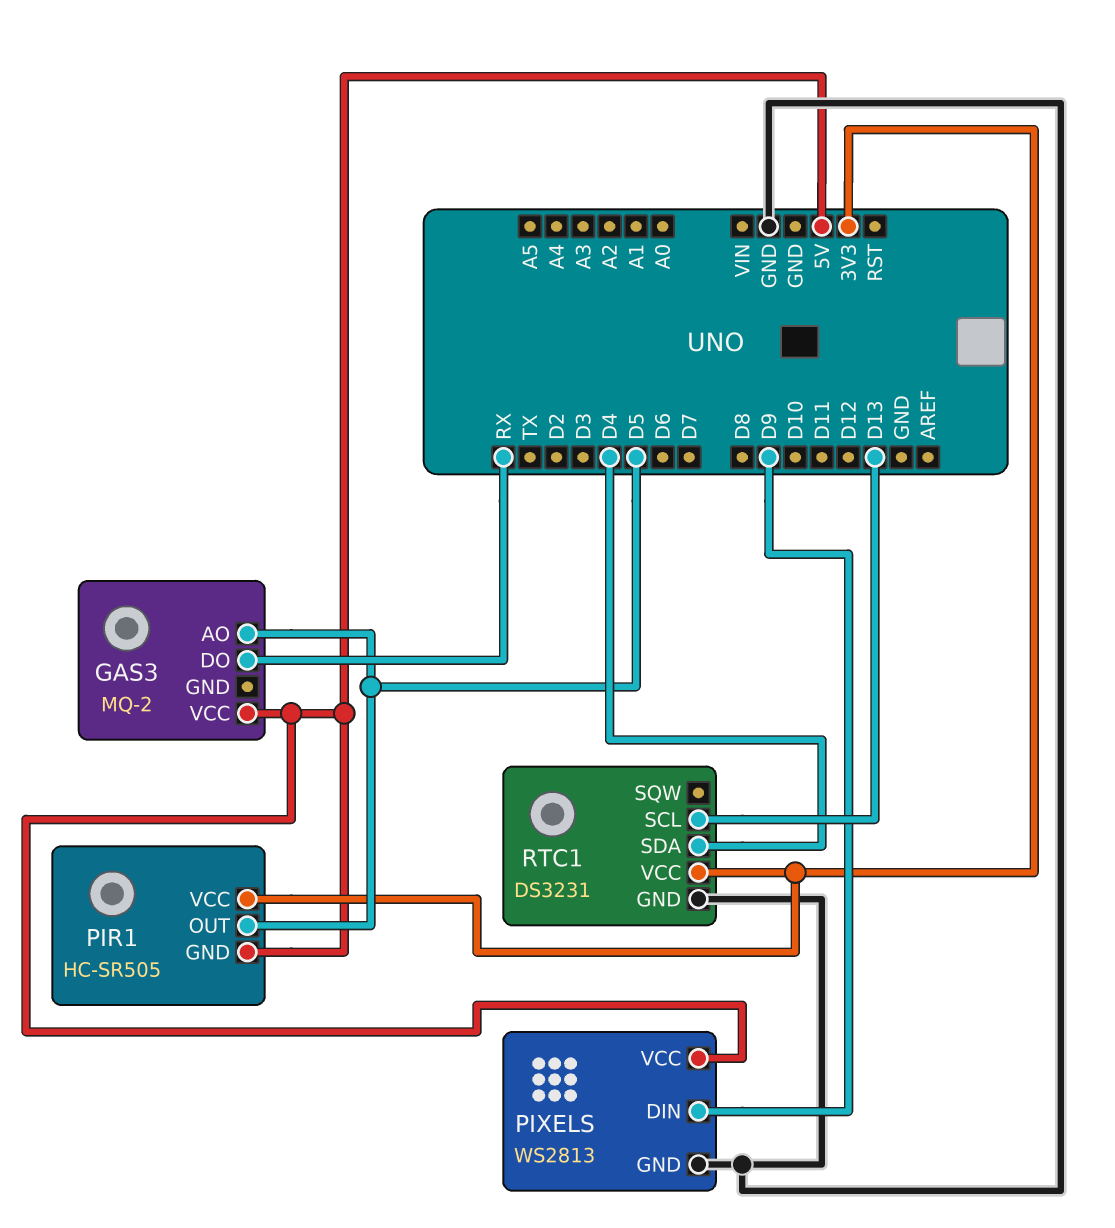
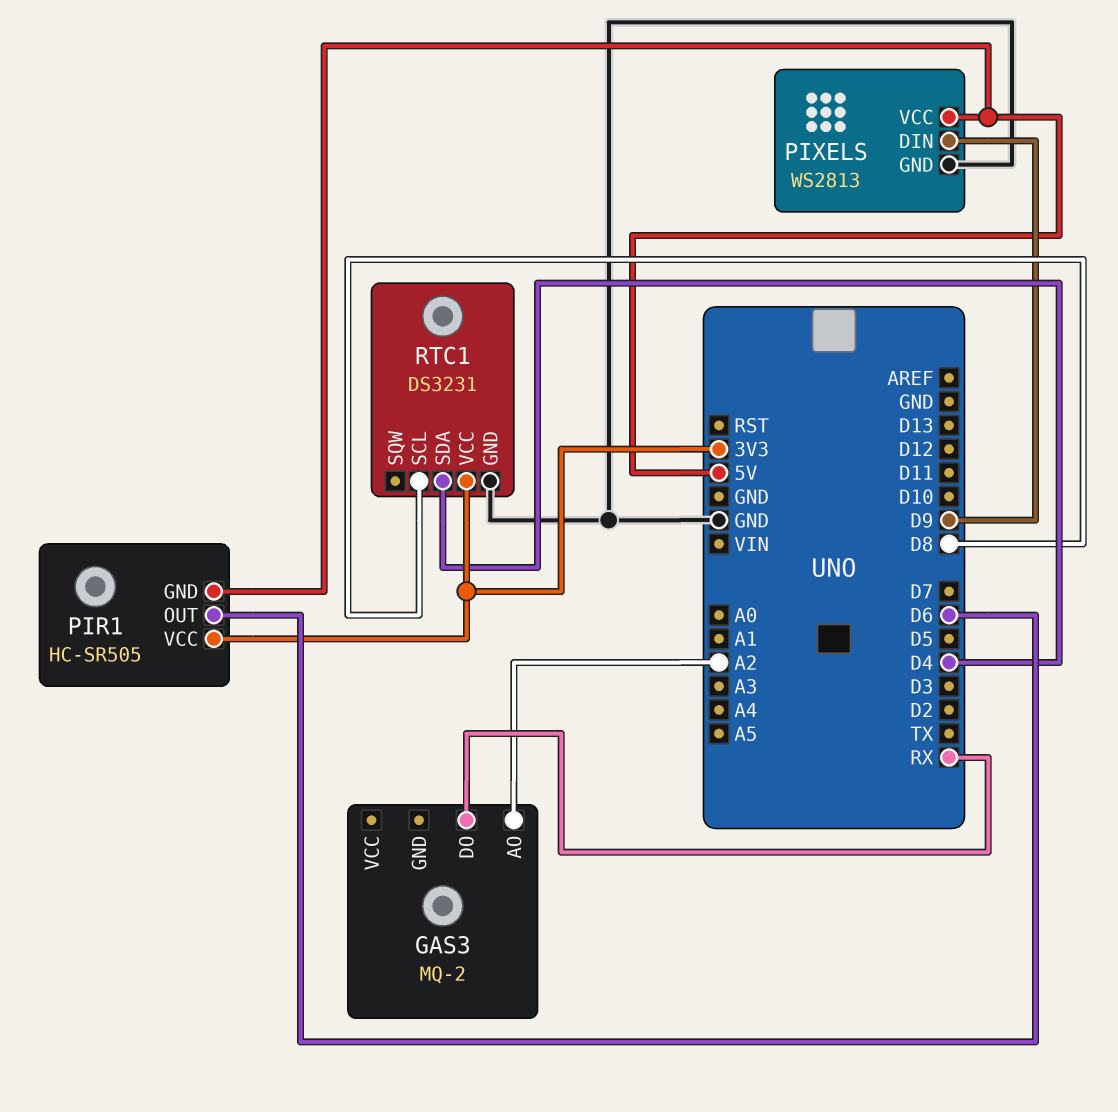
GAS3 pin AO: D5 -> A2
GAS3 pin VCC: 5V -> none
PIR1 pin OUT: D5 -> D6
RTC1 pin SCL: D13 -> D8

